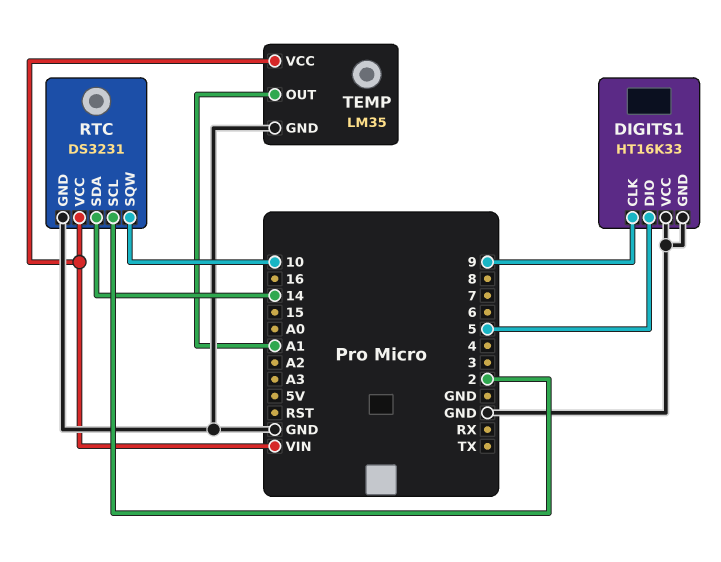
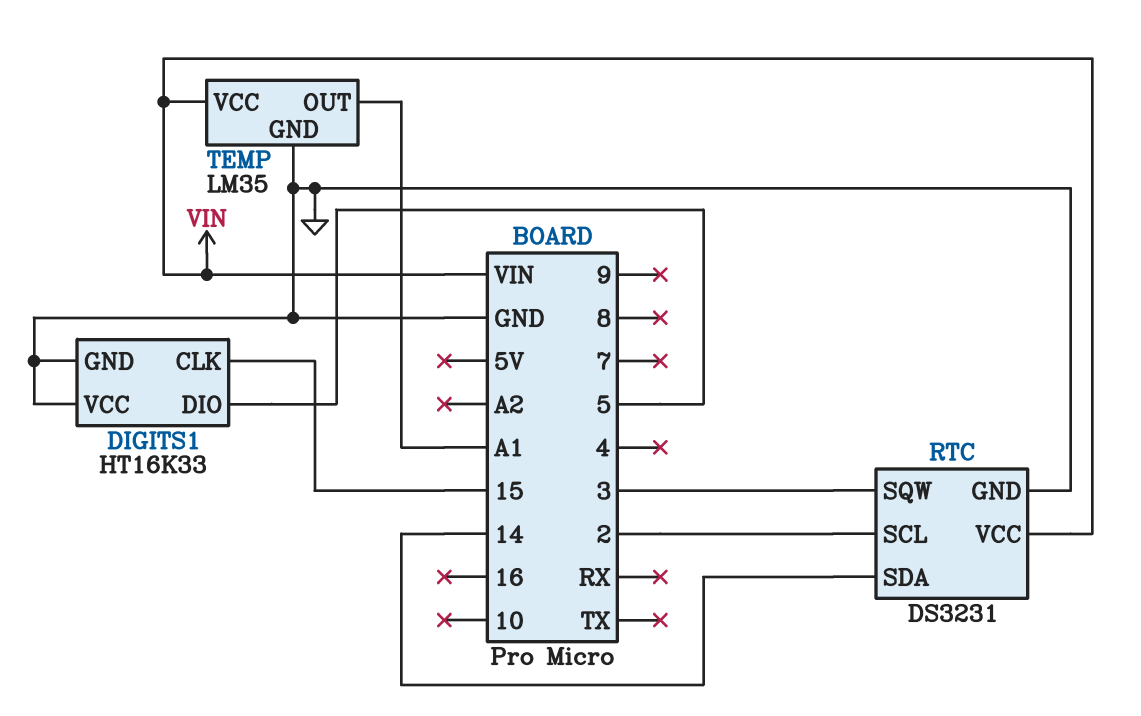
DIGITS1 pin CLK: 9 -> 15
RTC pin SQW: 10 -> 3

